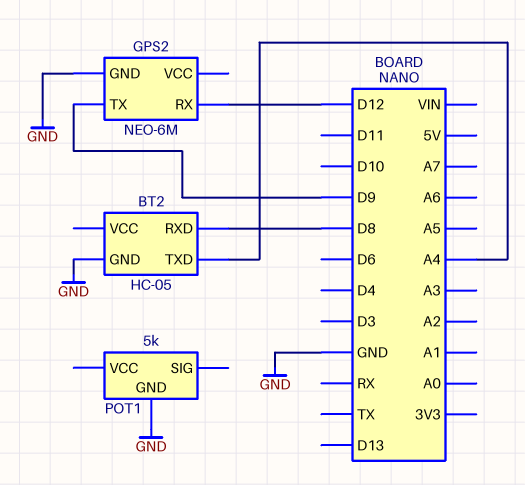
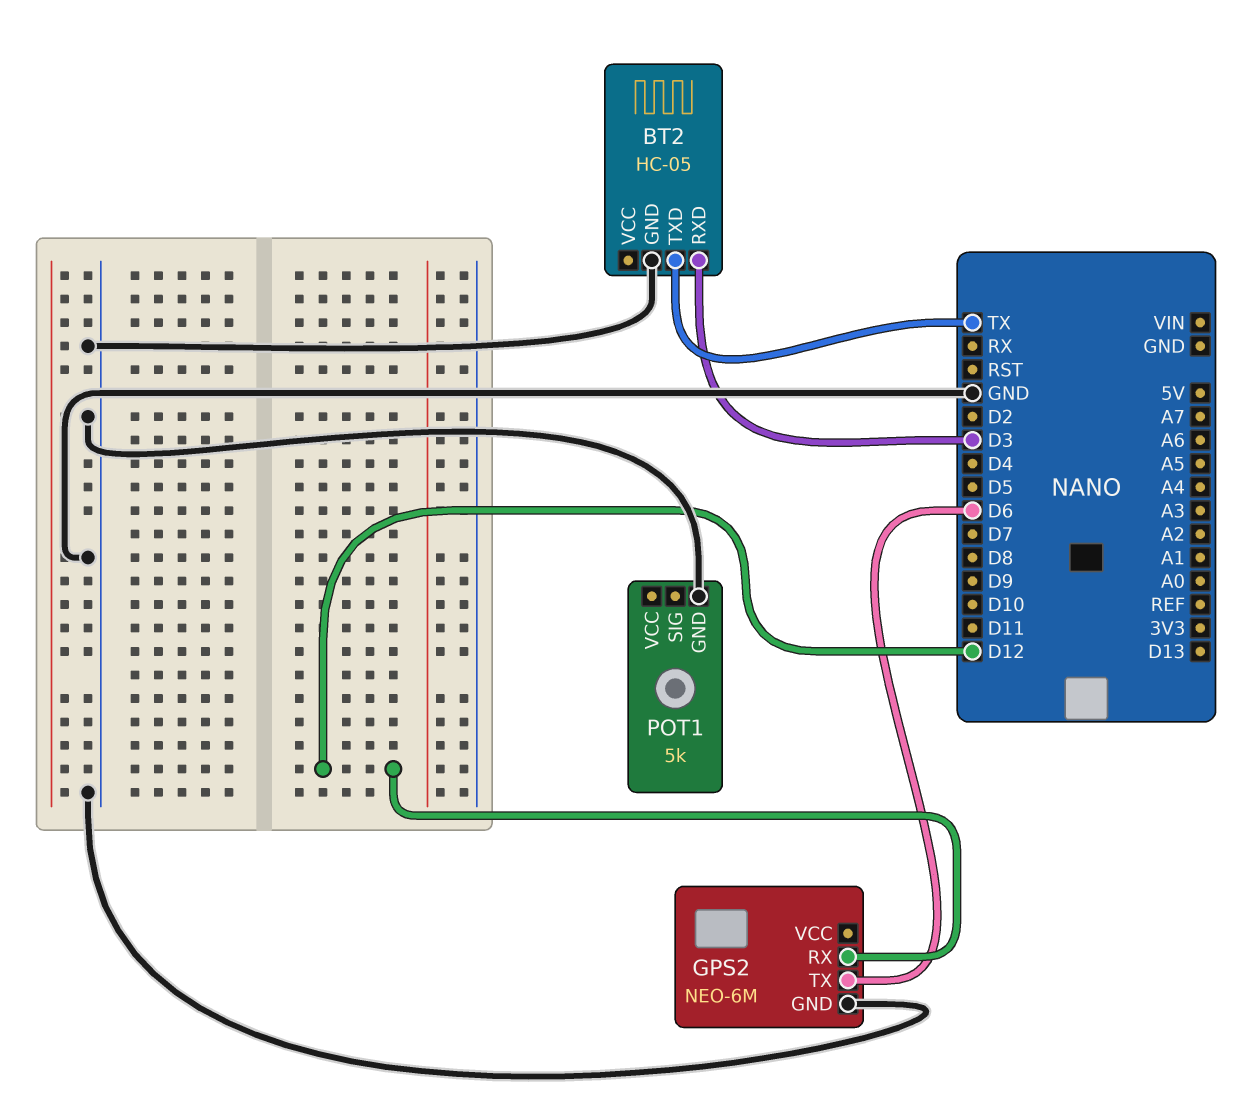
BT2 pin RXD: D8 -> D3
BT2 pin TXD: A4 -> TX
GPS2 pin TX: D9 -> D6

